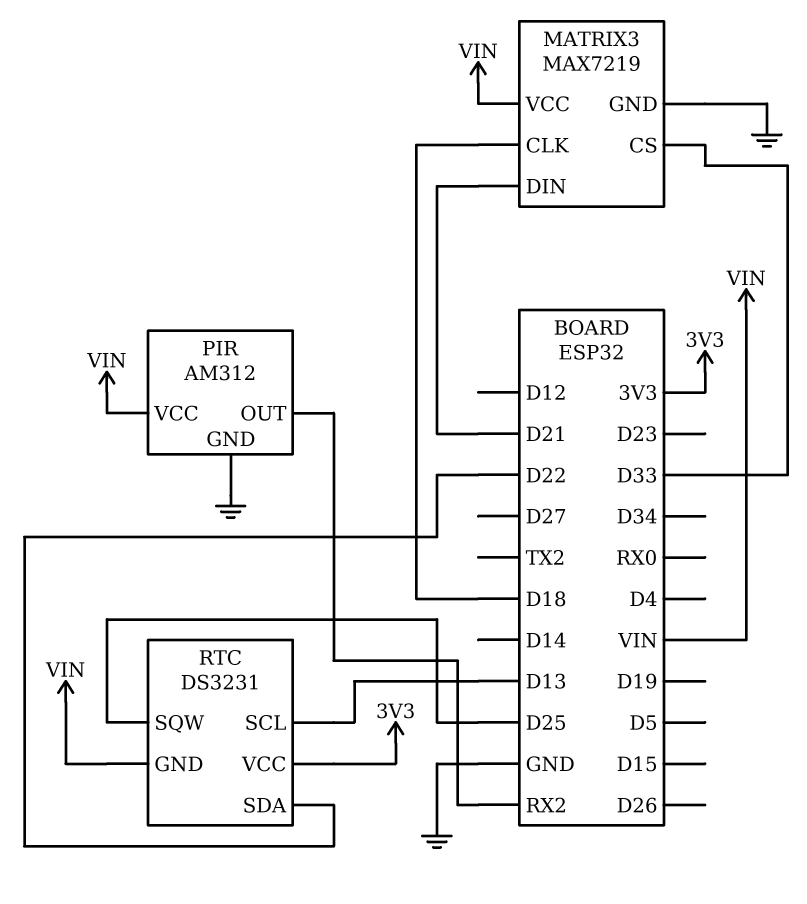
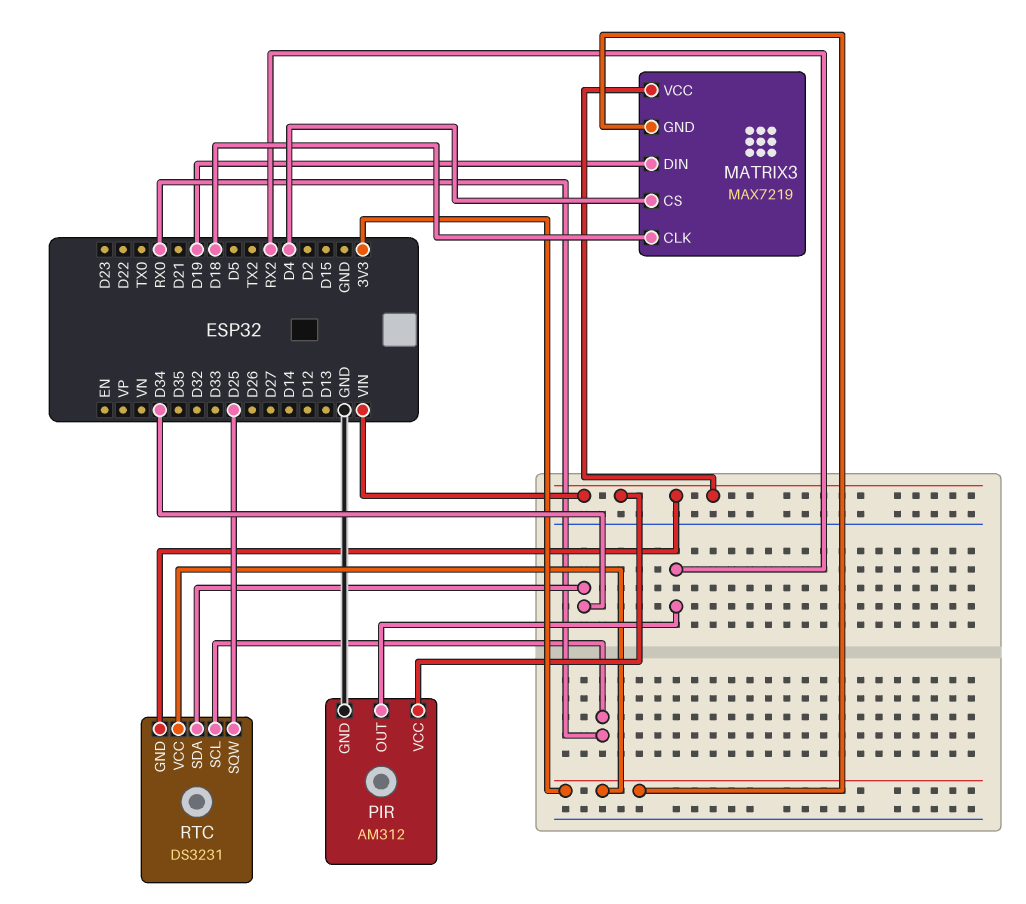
MATRIX3 pin CS: D33 -> D4
MATRIX3 pin DIN: D21 -> D19
MATRIX3 pin GND: GND -> 3V3
RTC pin SCL: D13 -> RX0
RTC pin SDA: D22 -> D34

